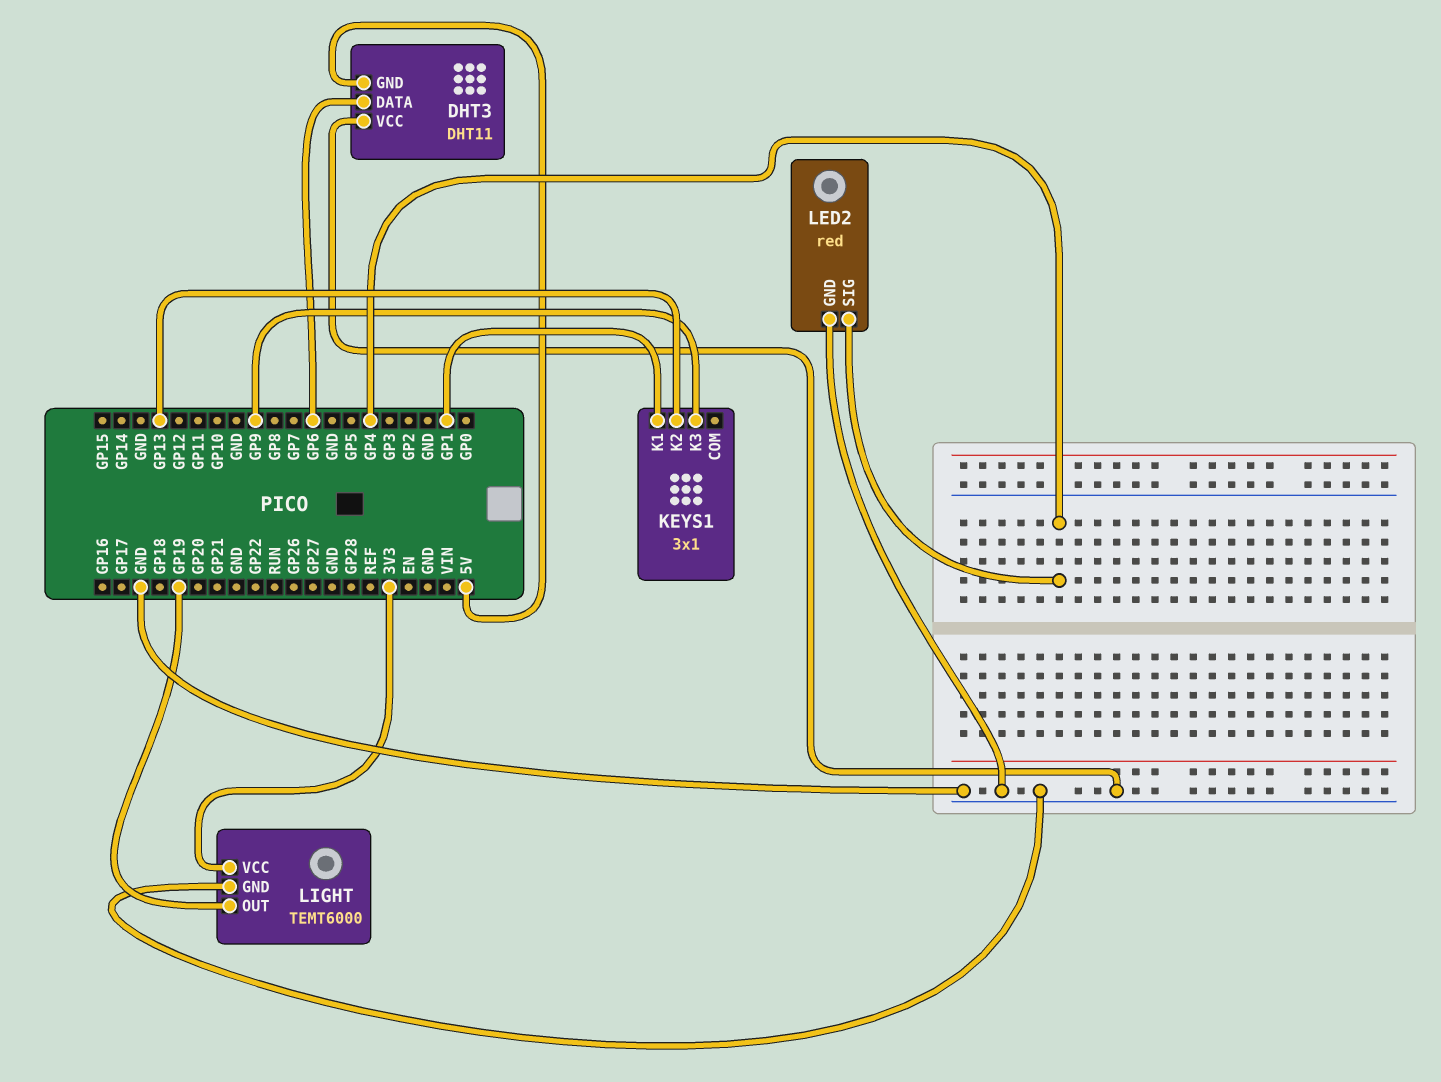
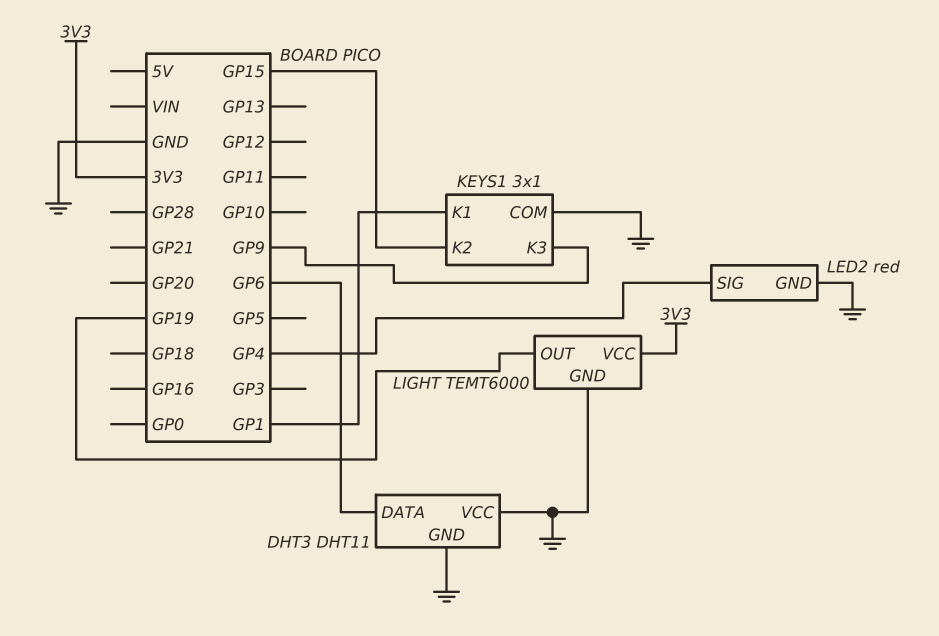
DHT3 pin GND: 5V -> GND
KEYS1 pin COM: none -> GND
KEYS1 pin K2: GP13 -> GP15

